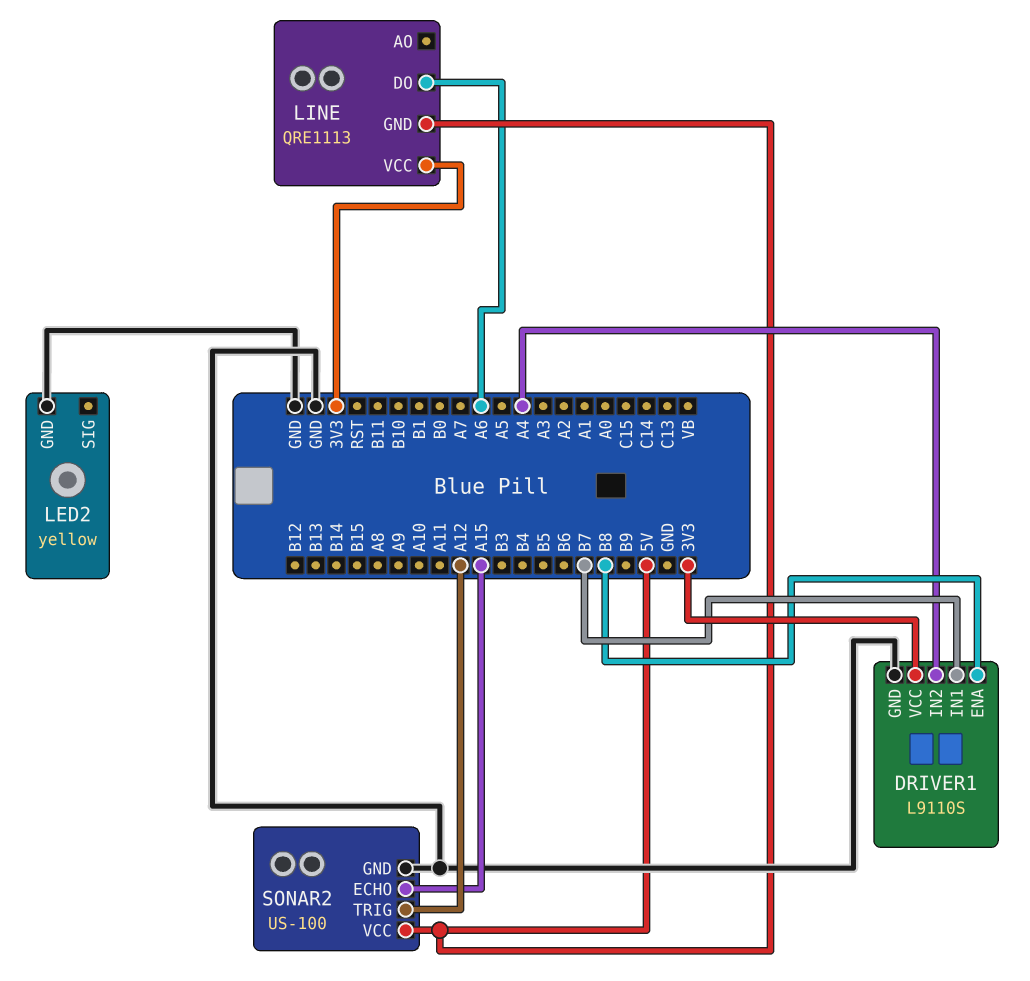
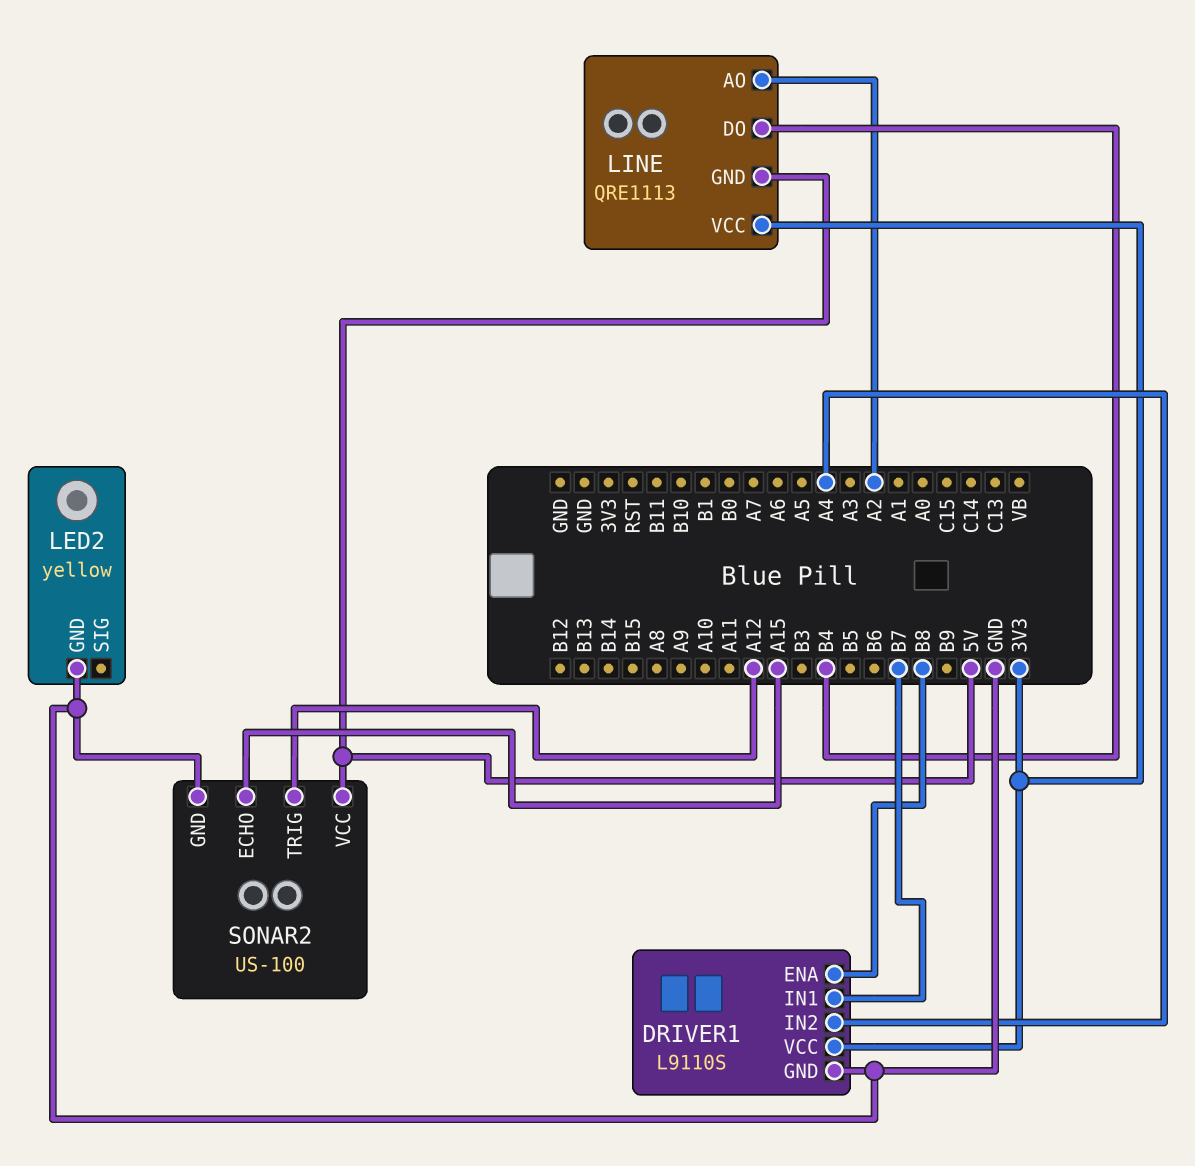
LINE pin AO: none -> A2
LINE pin DO: A6 -> B4

